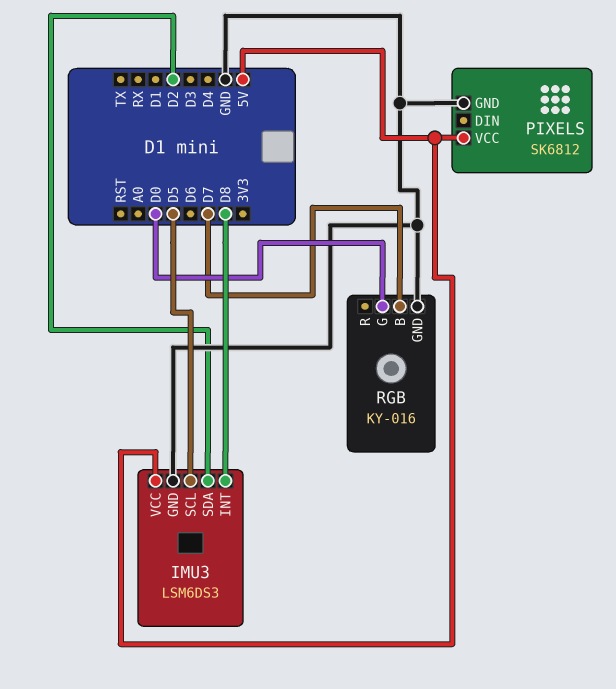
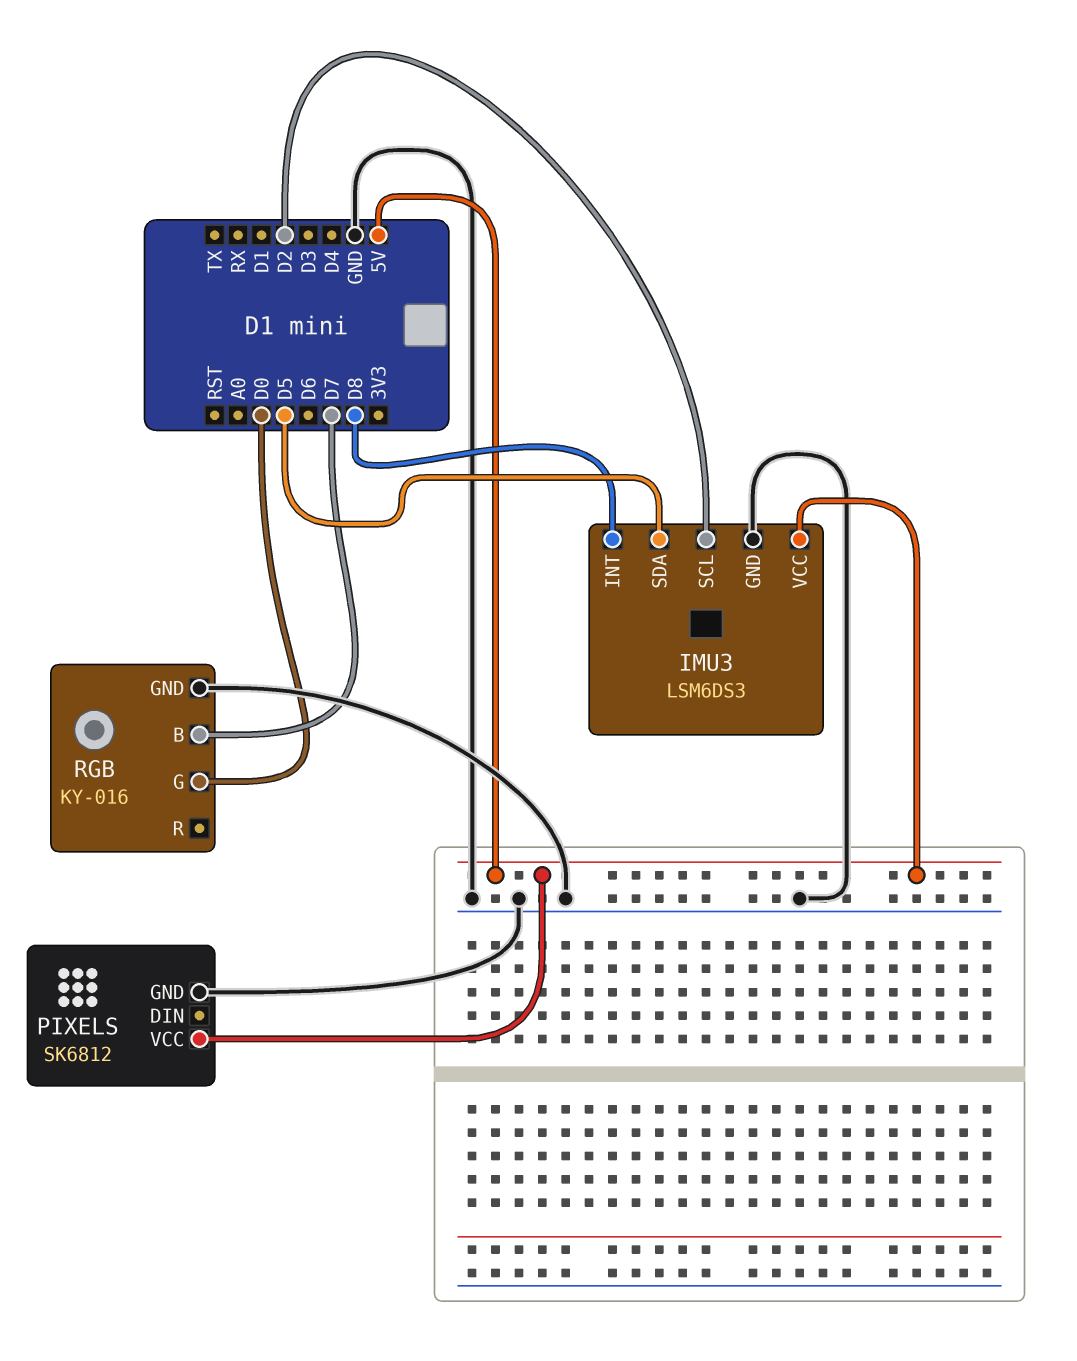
IMU3 pin SCL: D5 -> D2
IMU3 pin SDA: D2 -> D5

